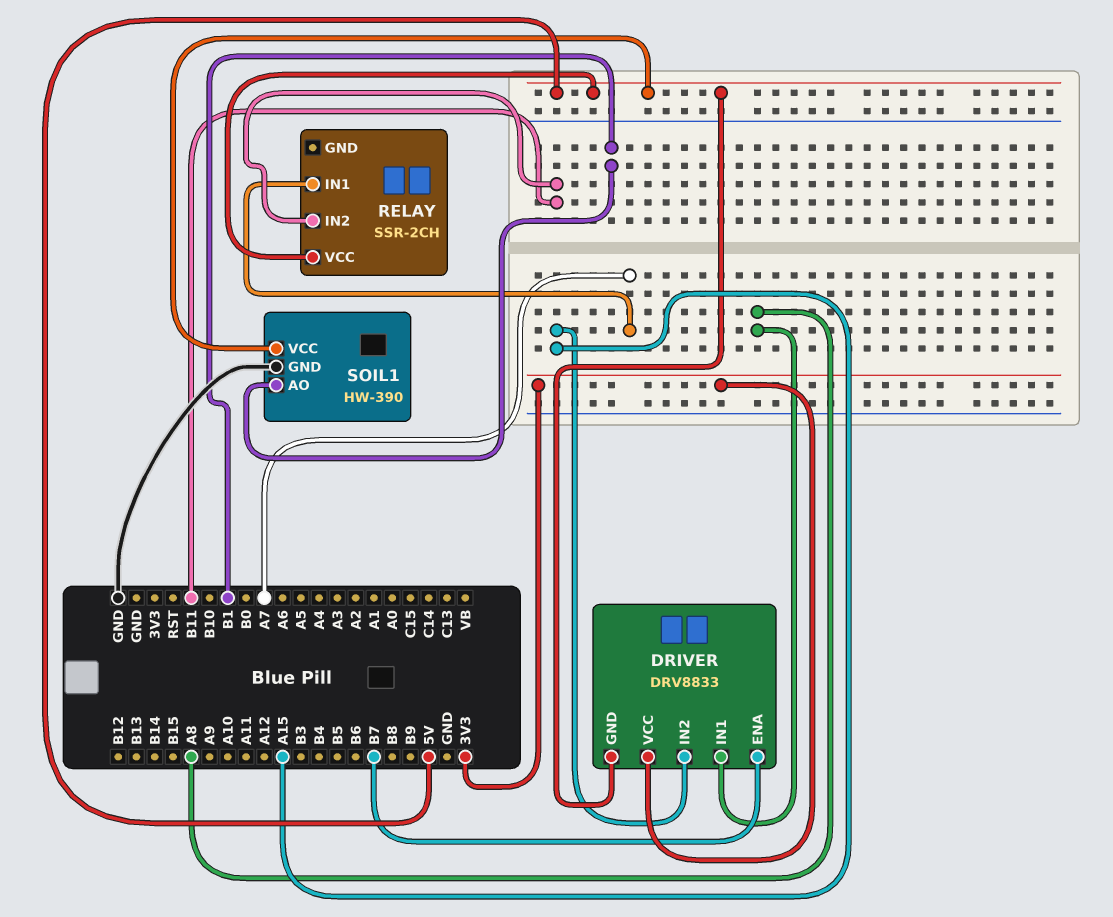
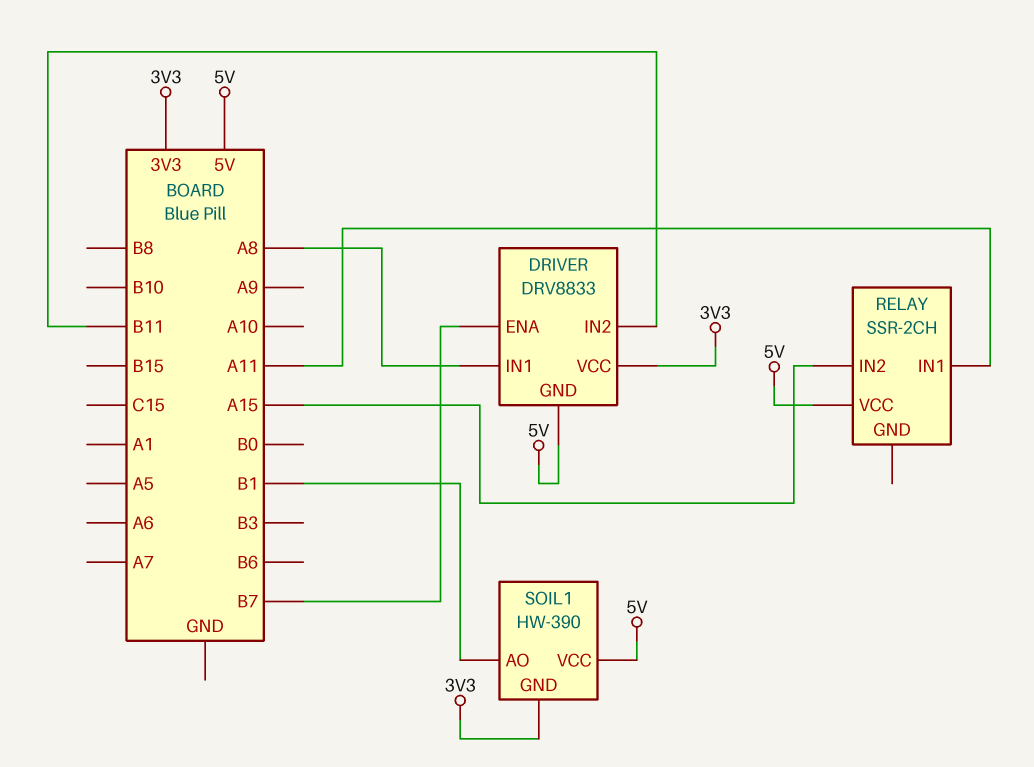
DRIVER pin IN2: A15 -> B11
RELAY pin IN1: A7 -> A11
RELAY pin IN2: B11 -> A15
SOIL1 pin GND: GND -> 3V3

